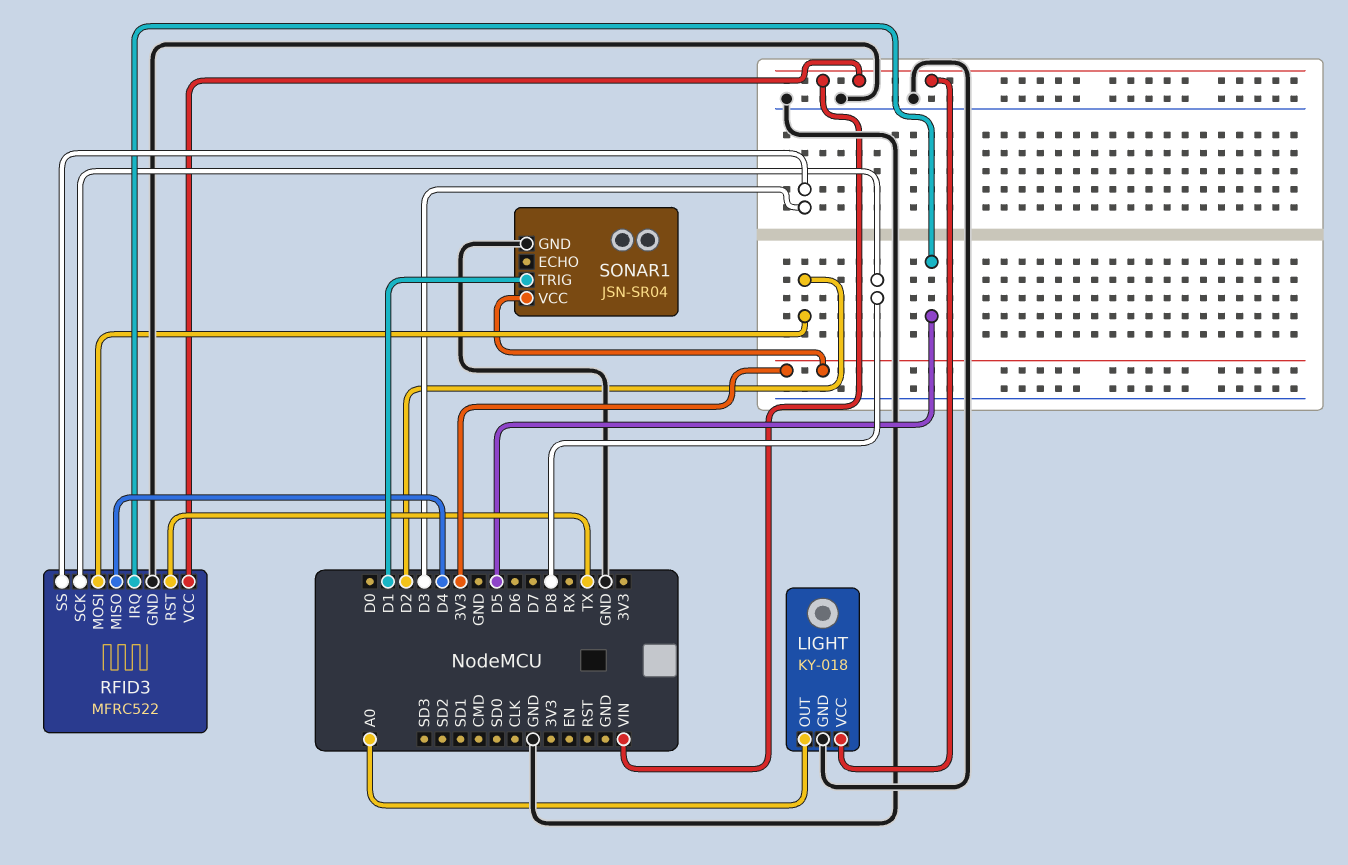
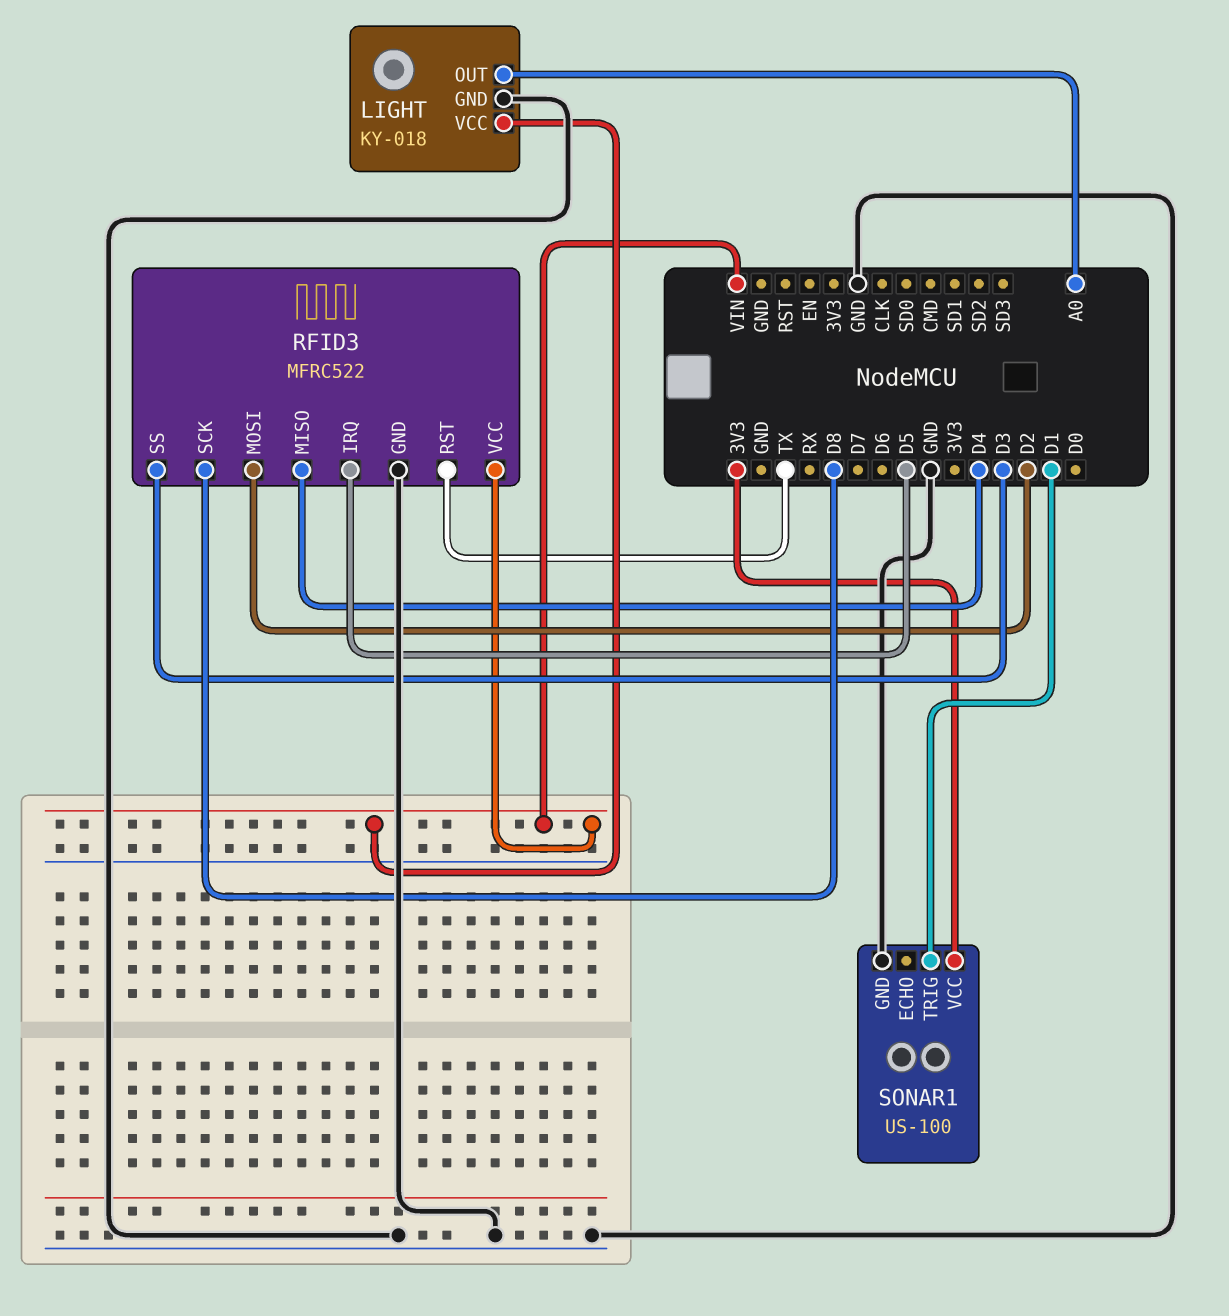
SONAR1: JSN-SR04 -> US-100

